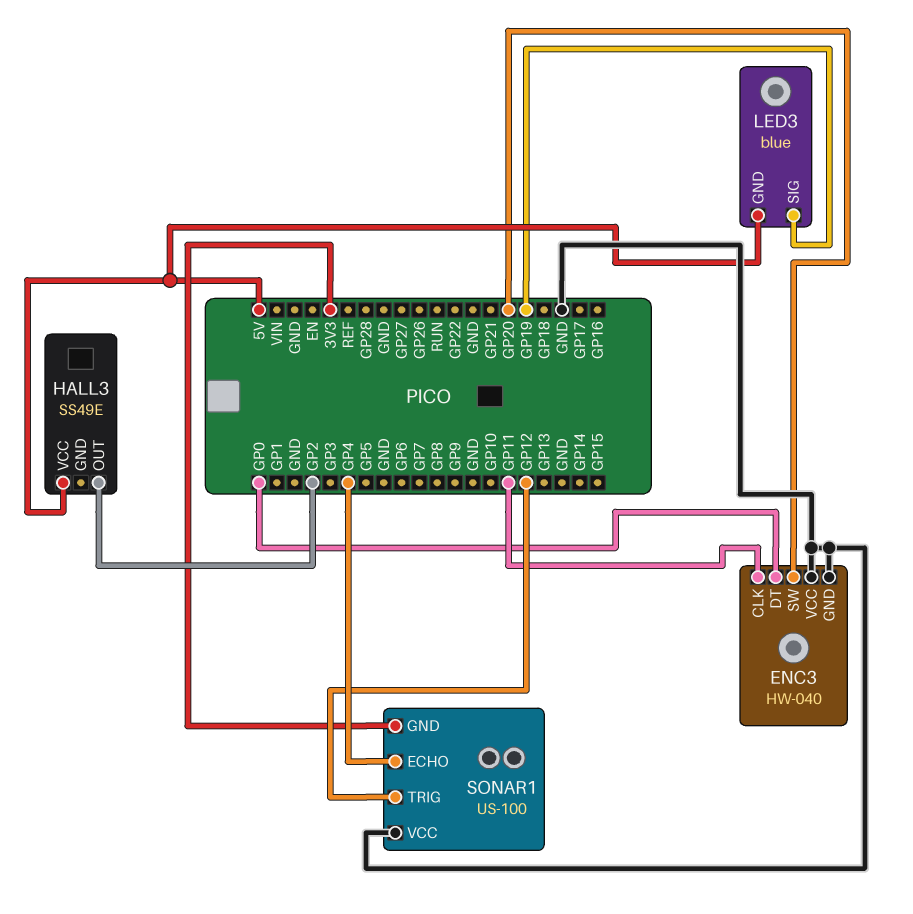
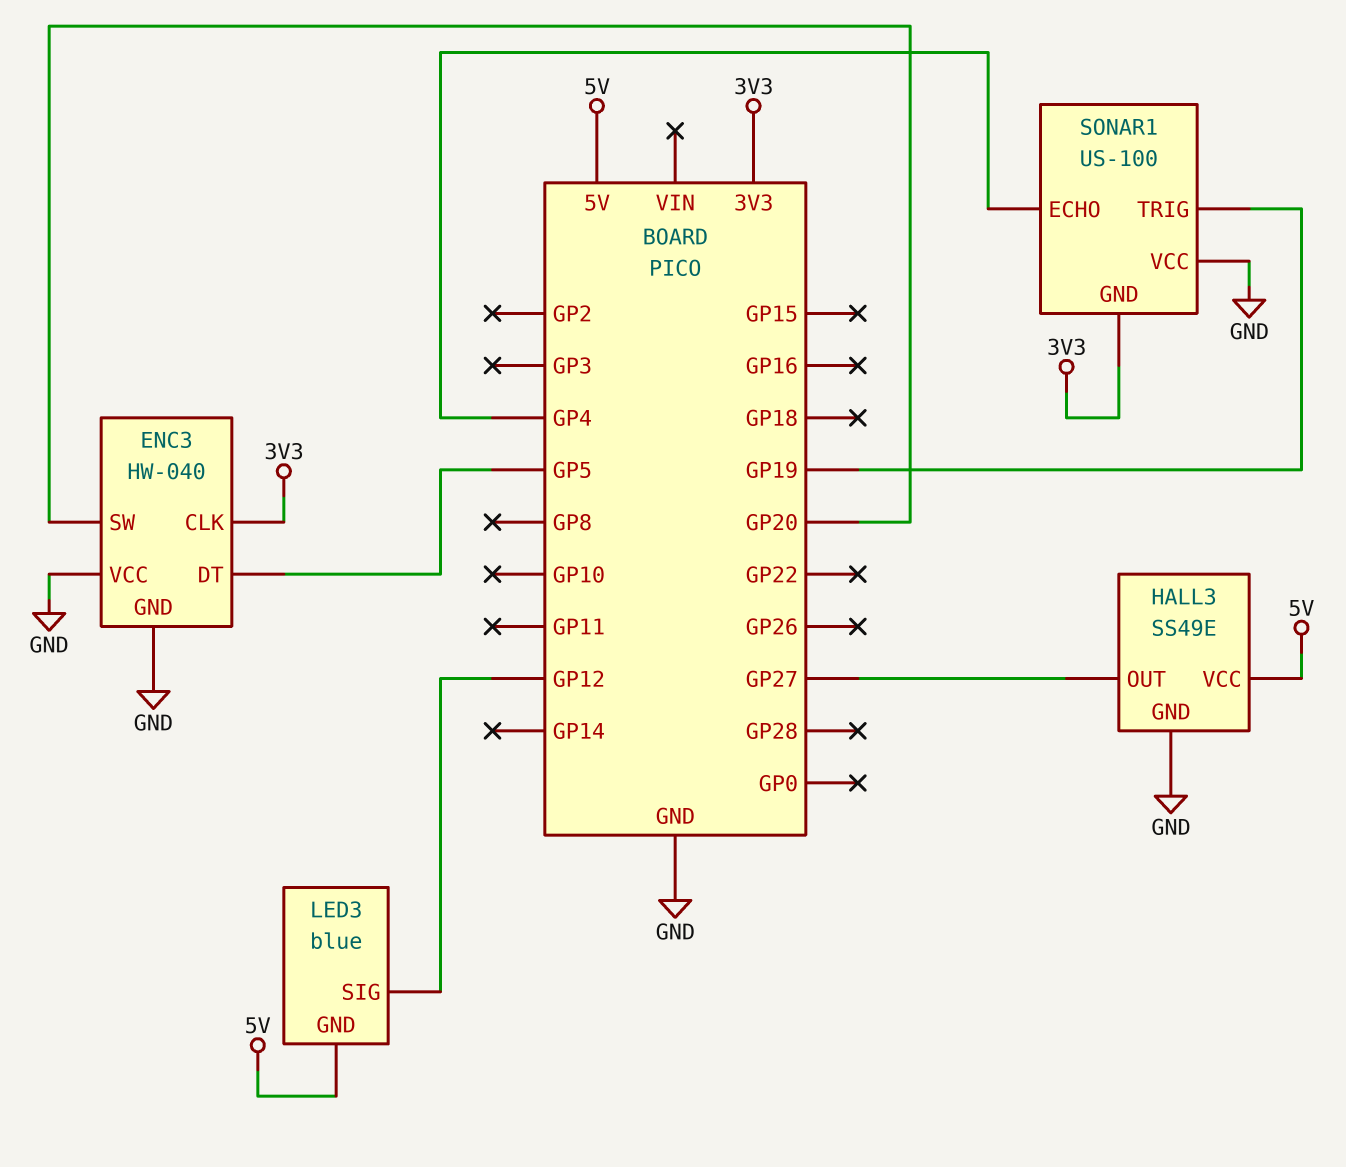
ENC3 pin CLK: GP11 -> 3V3
ENC3 pin DT: GP0 -> GP5
HALL3 pin GND: none -> GND
HALL3 pin OUT: GP2 -> GP27
LED3 pin SIG: GP19 -> GP12
SONAR1 pin TRIG: GP12 -> GP19

